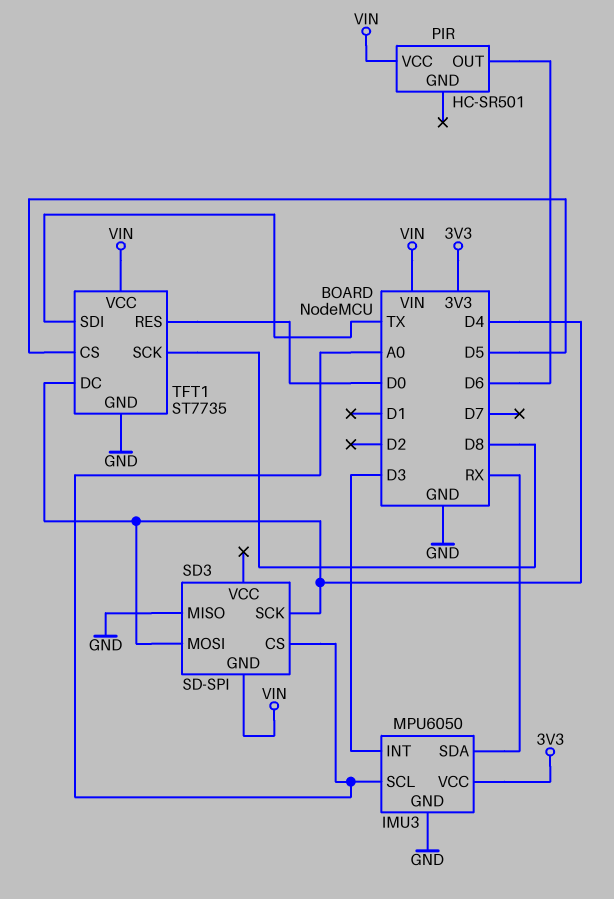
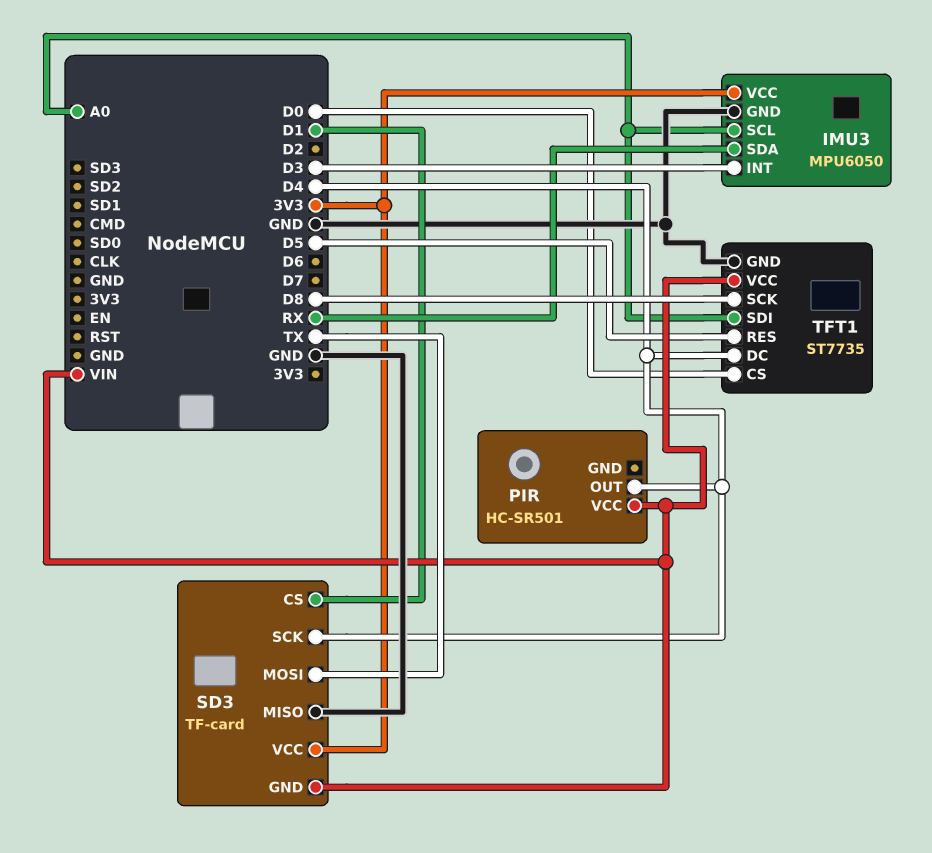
PIR pin OUT: D6 -> D4
SD3: SD-SPI -> TF-card
SD3 pin CS: A0 -> D1
SD3 pin MOSI: D4 -> TX
SD3 pin VCC: none -> 3V3
TFT1 pin CS: D5 -> D0
TFT1 pin RES: D0 -> D5
TFT1 pin SDI: TX -> A0

